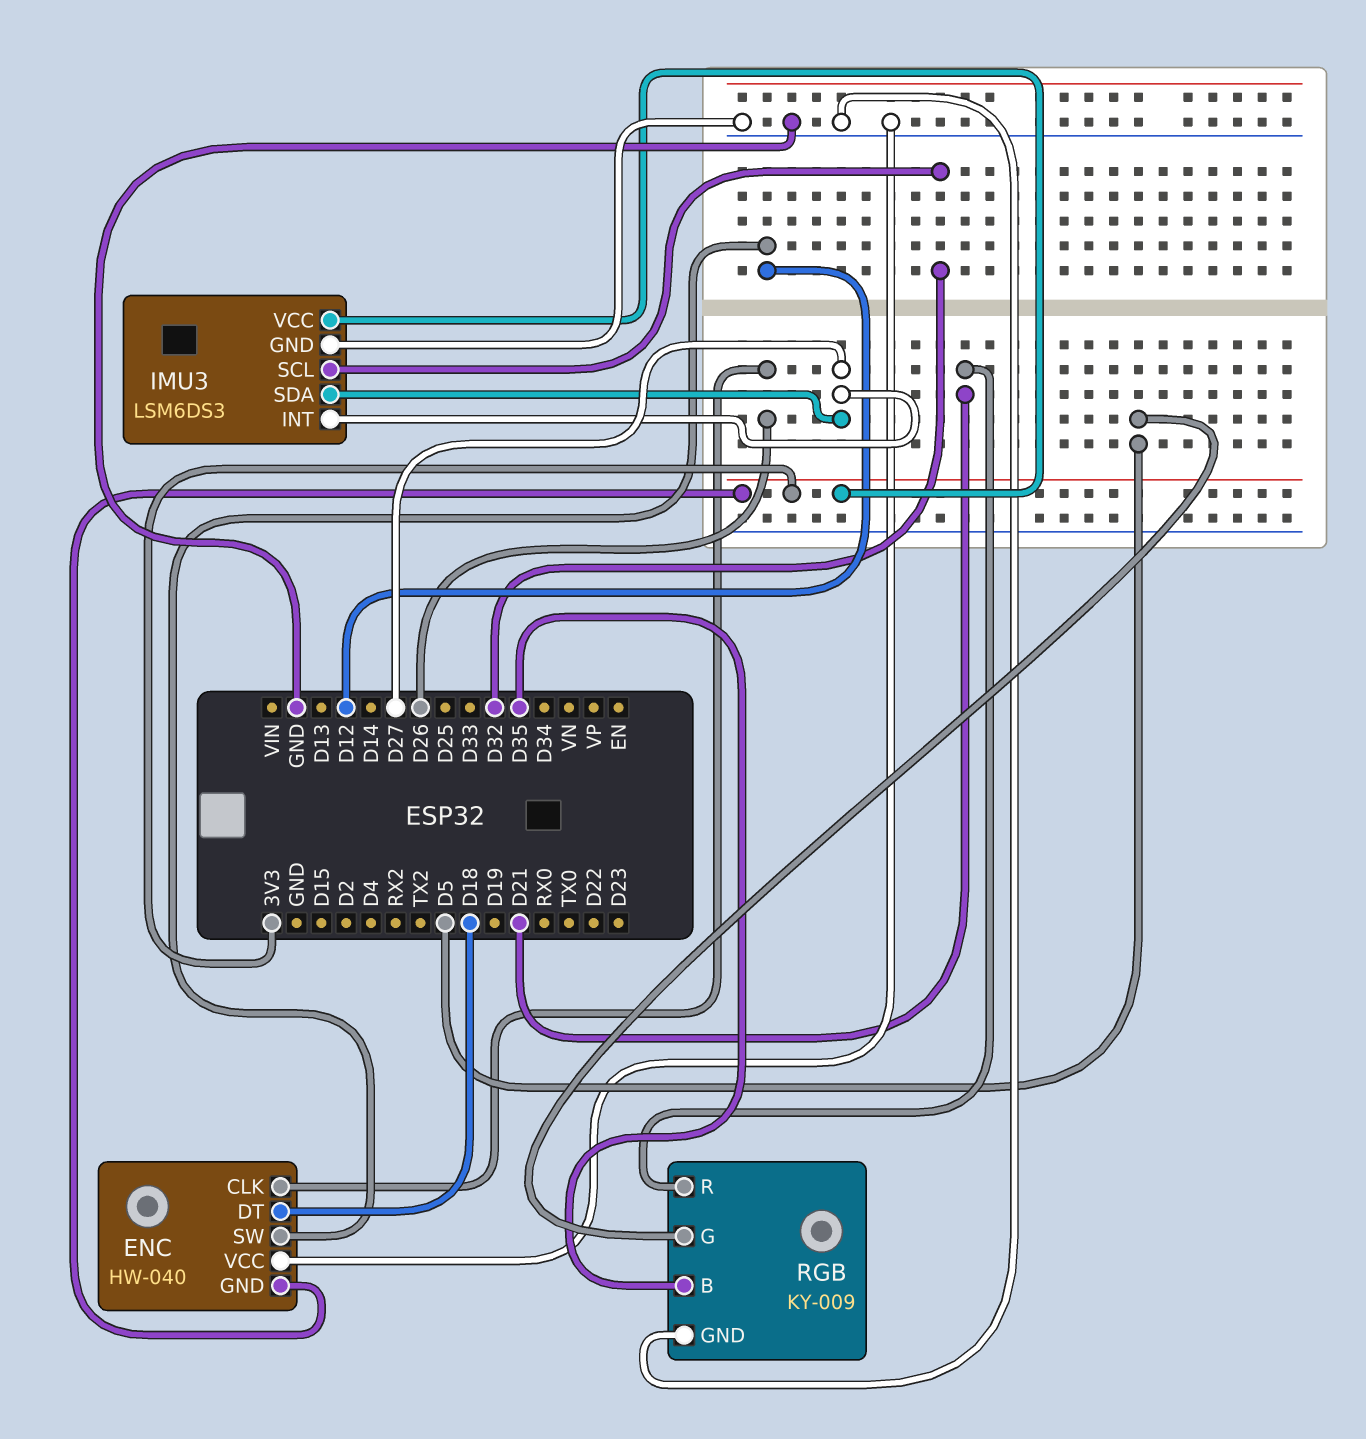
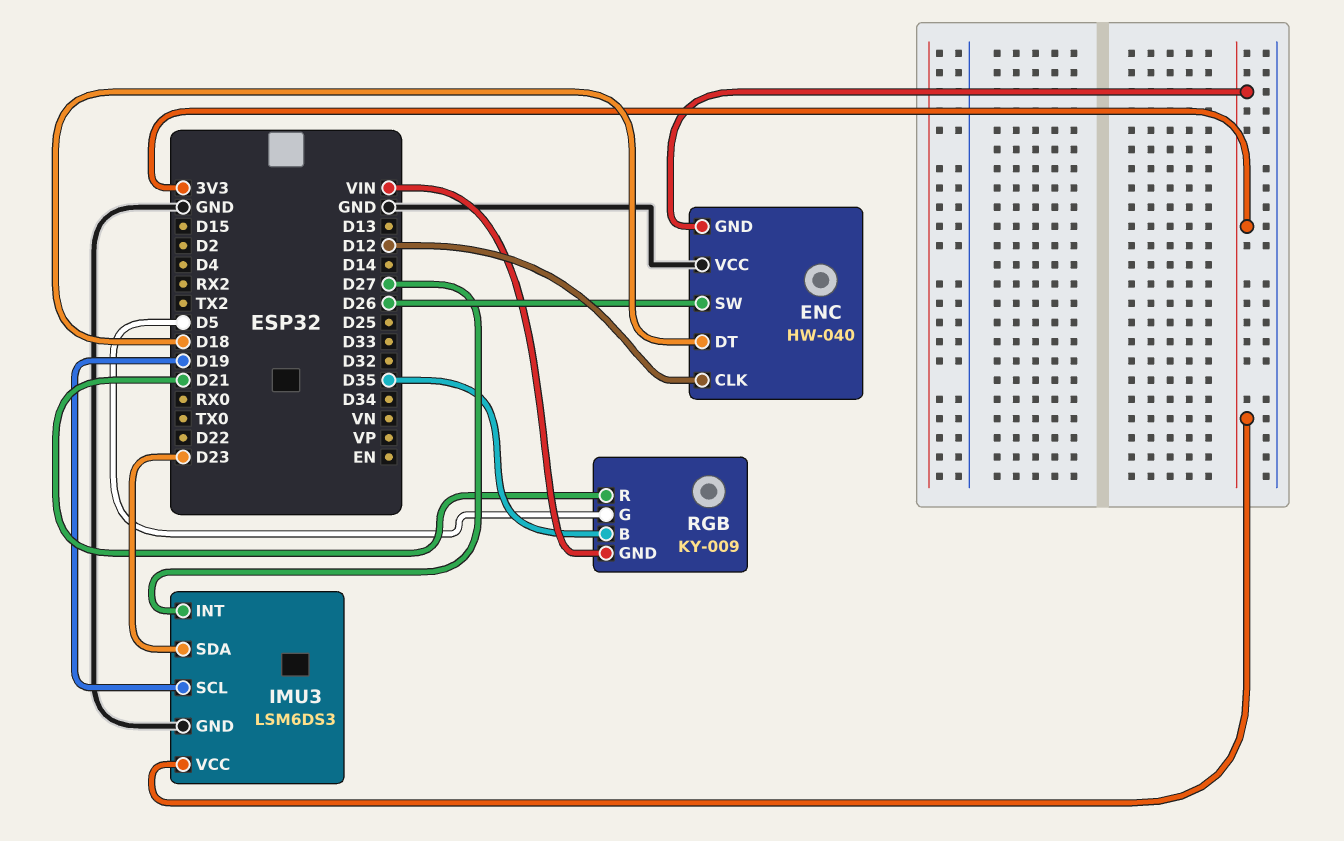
ENC pin CLK: D26 -> D12
ENC pin SW: D12 -> D26
IMU3 pin SCL: D32 -> D19
IMU3 pin SDA: D27 -> D23
RGB pin GND: GND -> VIN

